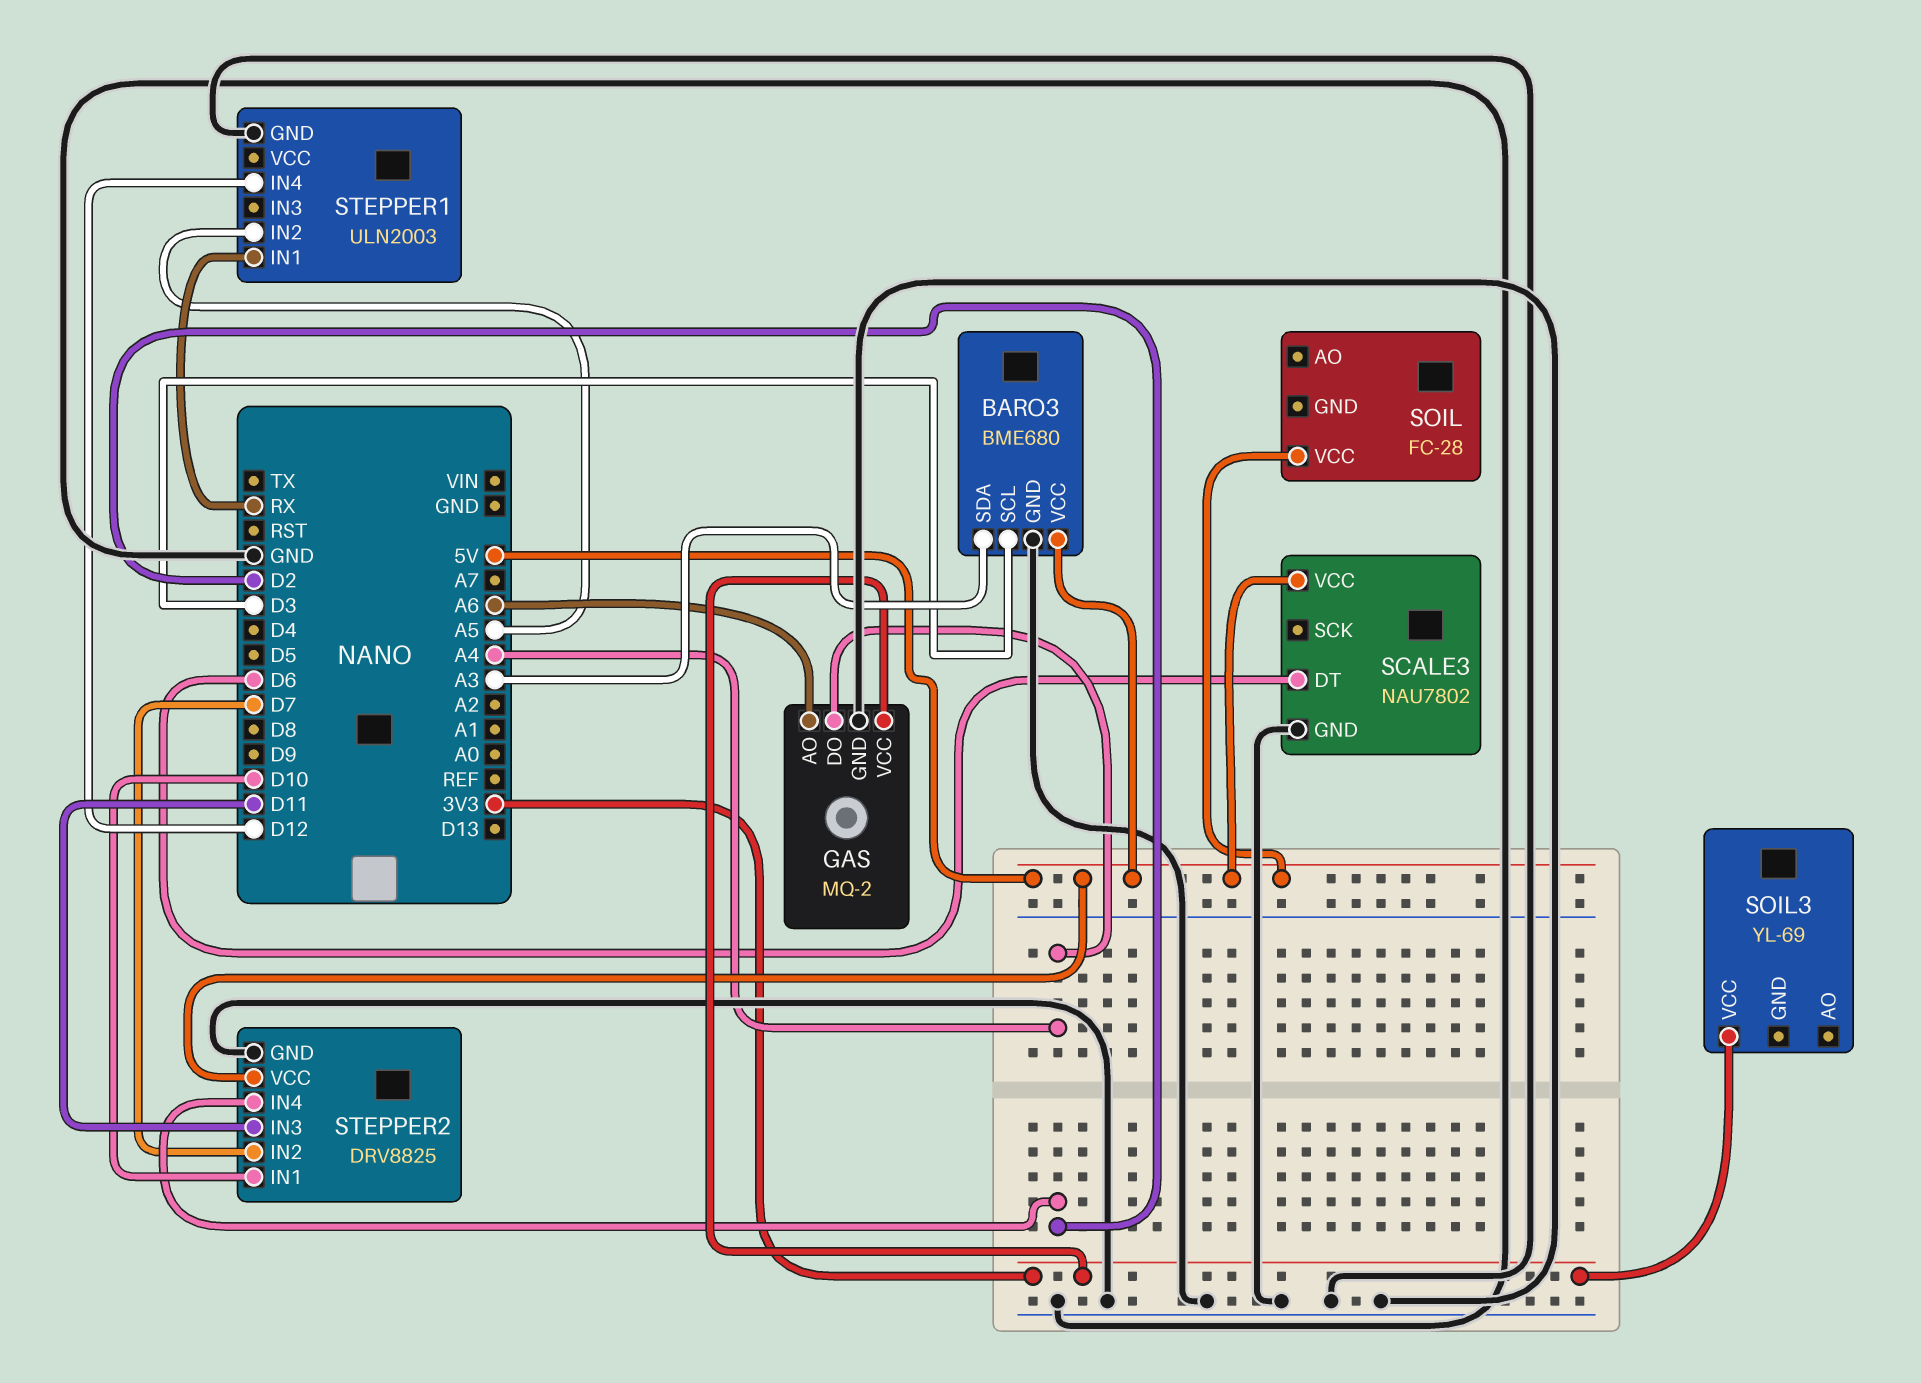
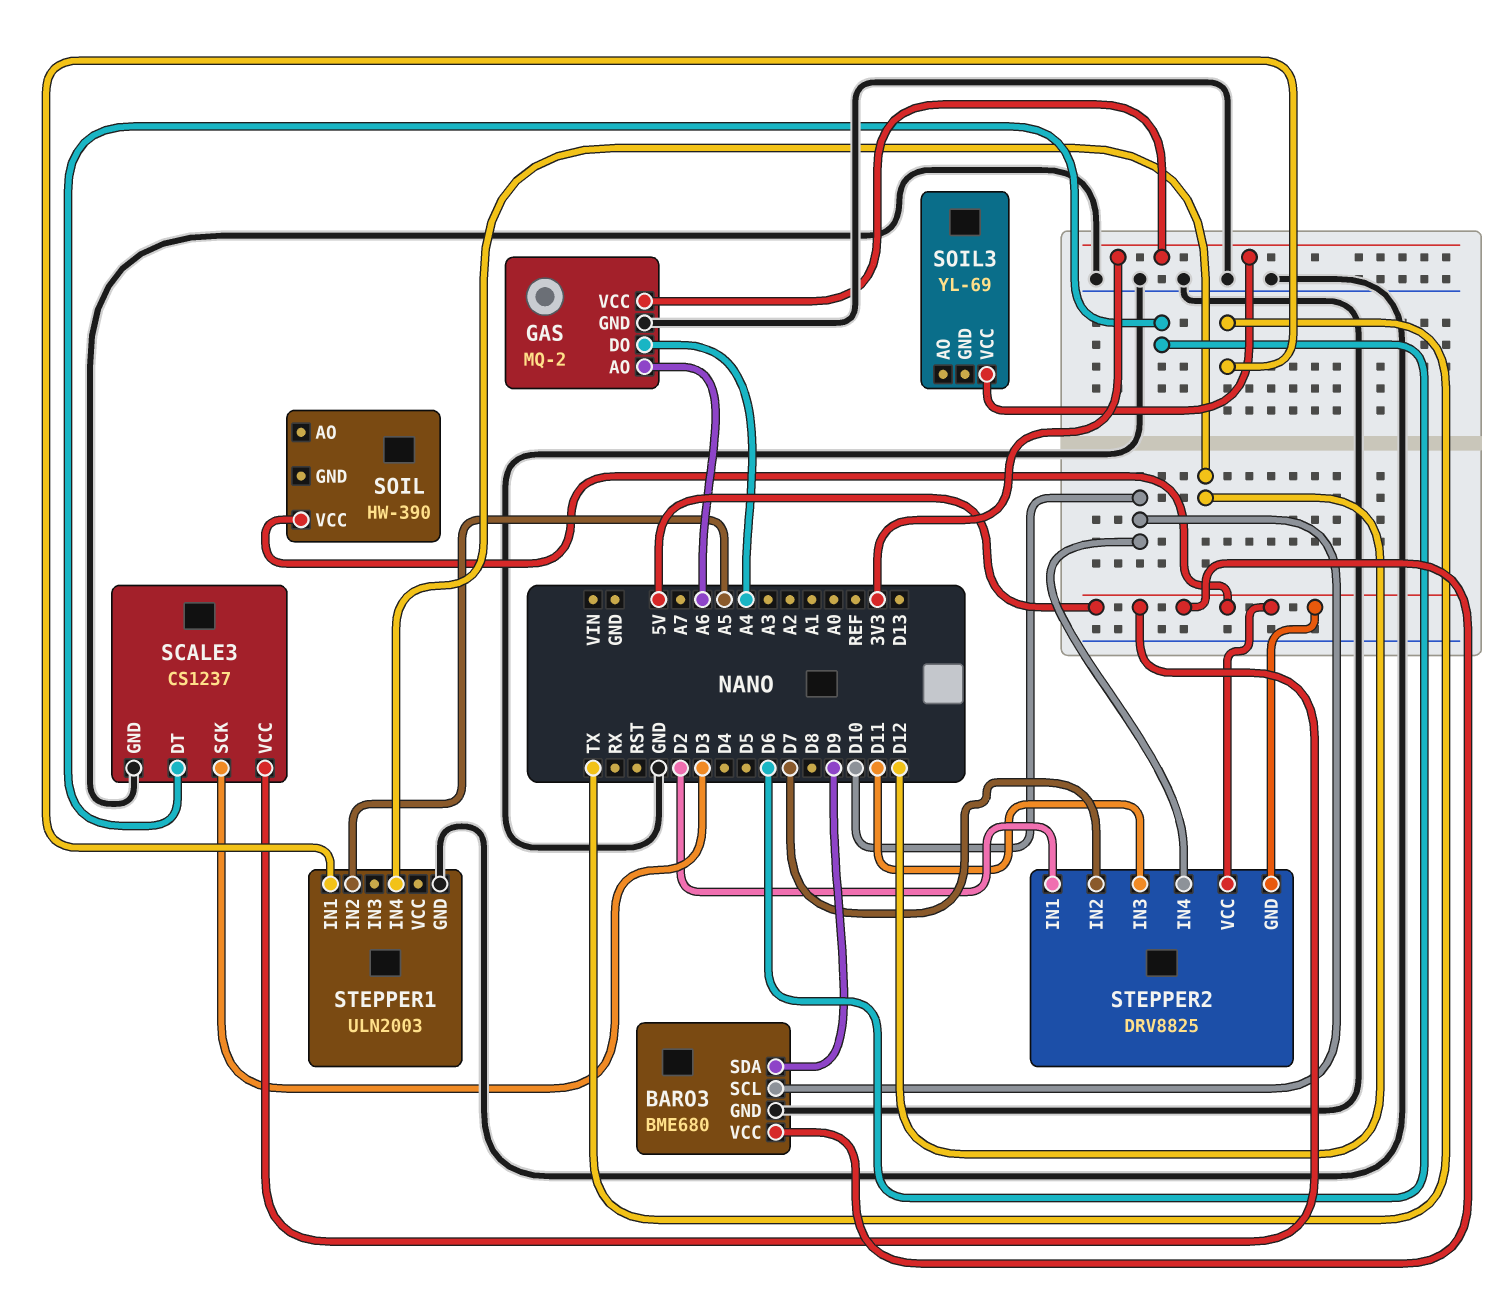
BARO3 pin SCL: D3 -> D10
BARO3 pin SDA: A3 -> D9
SCALE3: NAU7802 -> CS1237
SCALE3 pin SCK: none -> D3
SOIL: FC-28 -> HW-390
STEPPER1 pin IN1: RX -> TX
STEPPER2 pin GND: GND -> 5V
STEPPER2 pin IN1: D10 -> D2
STEPPER2 pin IN4: D2 -> D10

